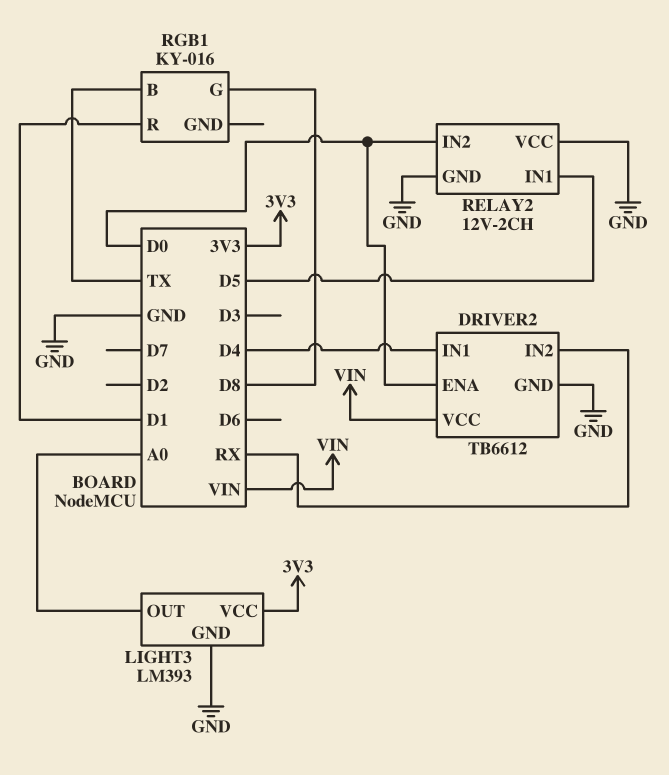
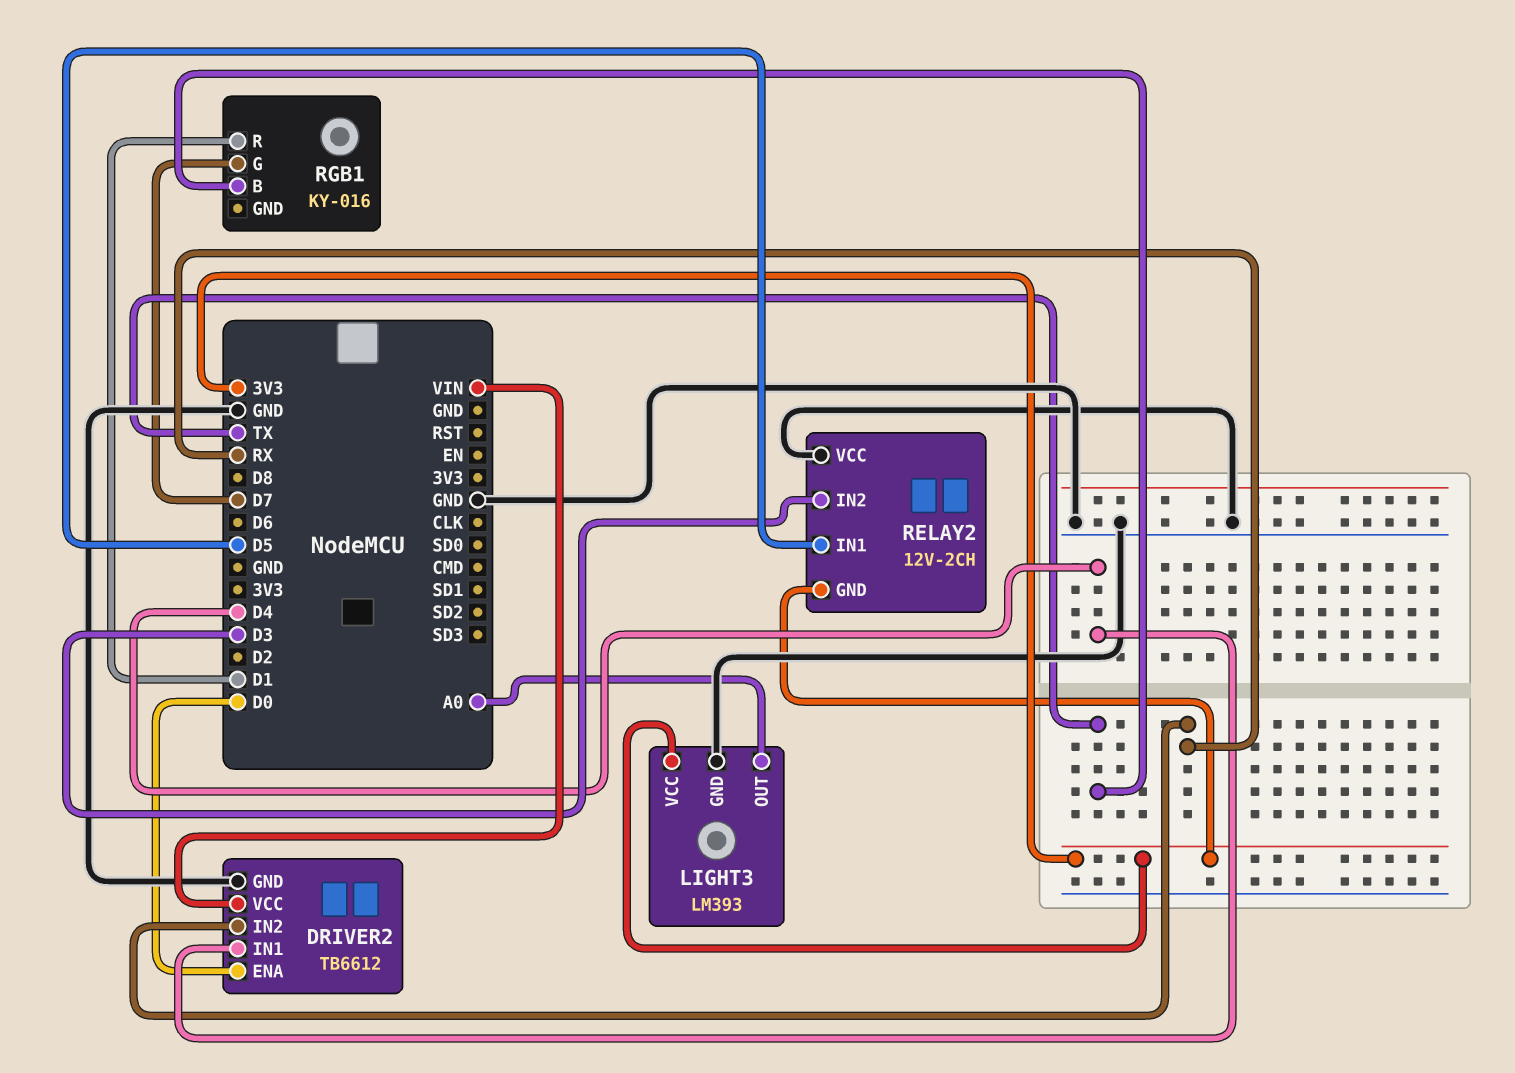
RELAY2 pin GND: GND -> 3V3
RELAY2 pin IN2: D0 -> D3
RGB1 pin G: D8 -> D7

